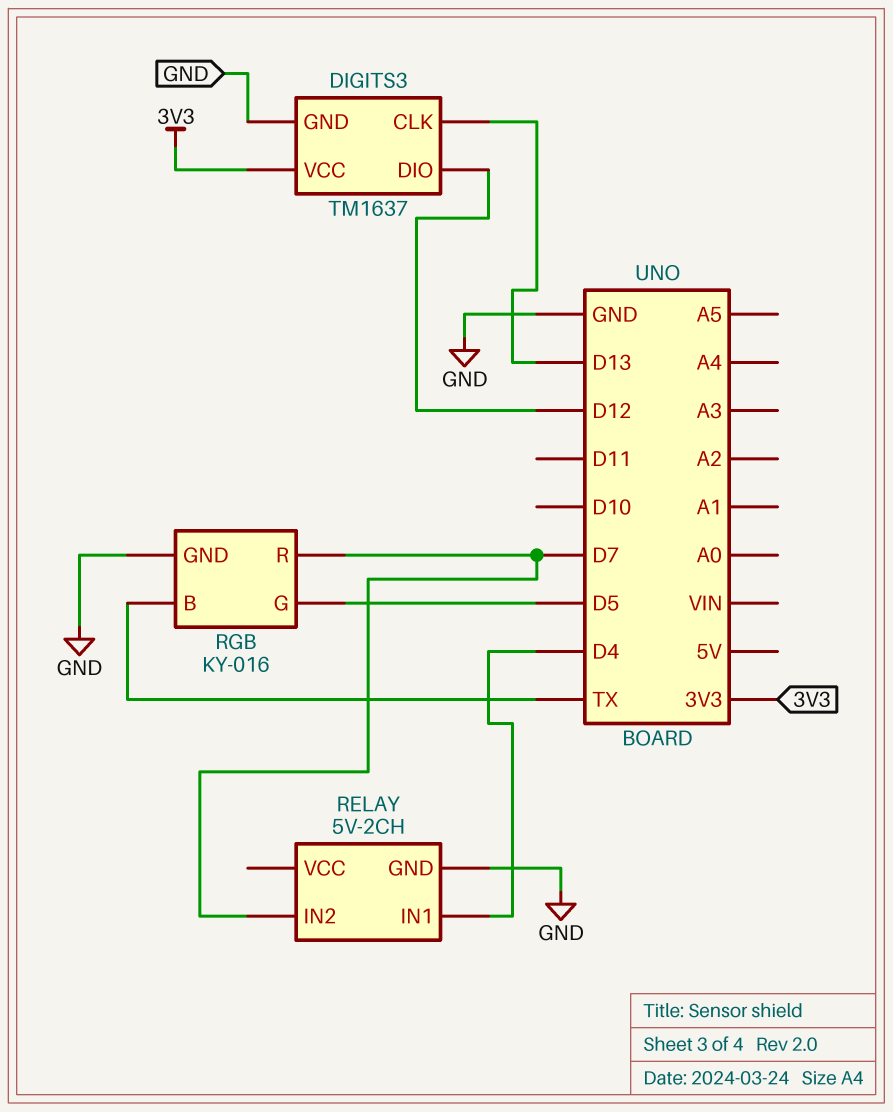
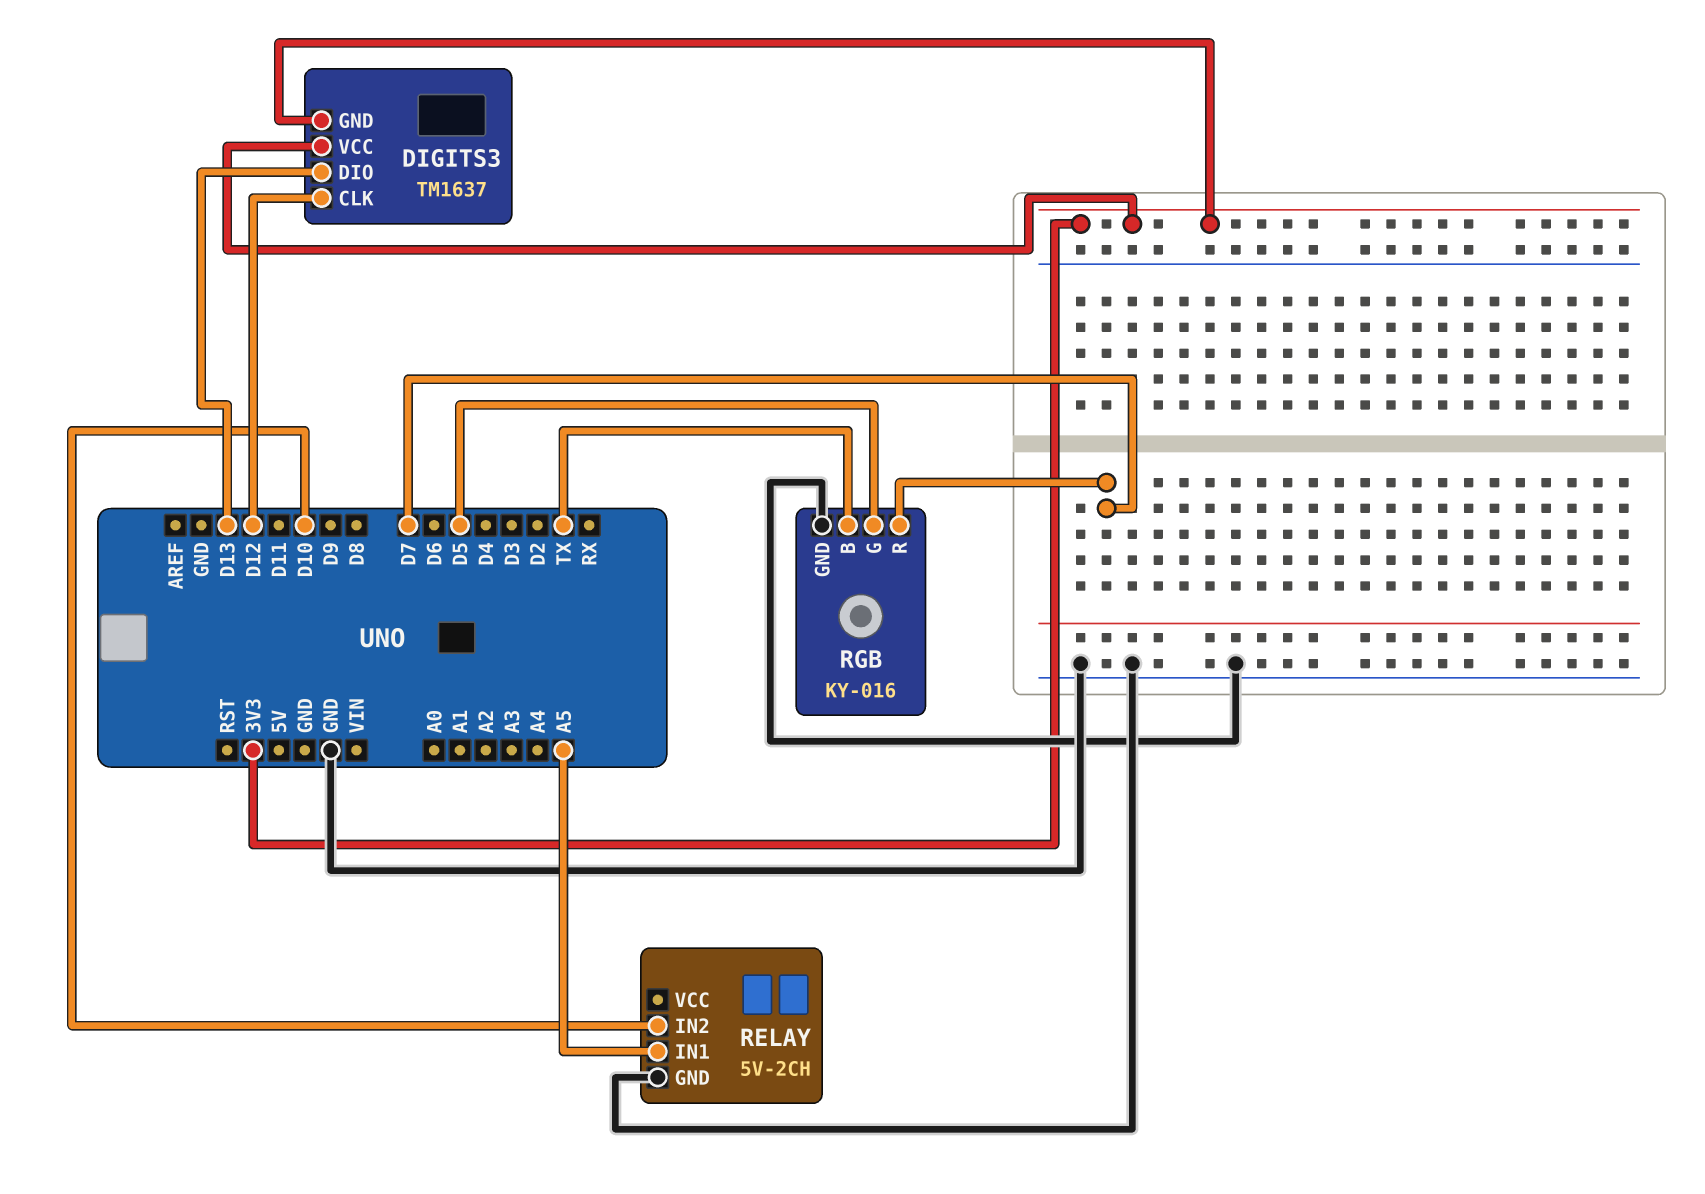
DIGITS3 pin CLK: D13 -> D12
DIGITS3 pin DIO: D12 -> D13
DIGITS3 pin GND: GND -> 3V3
RELAY pin IN1: D4 -> A5
RELAY pin IN2: D7 -> D10

